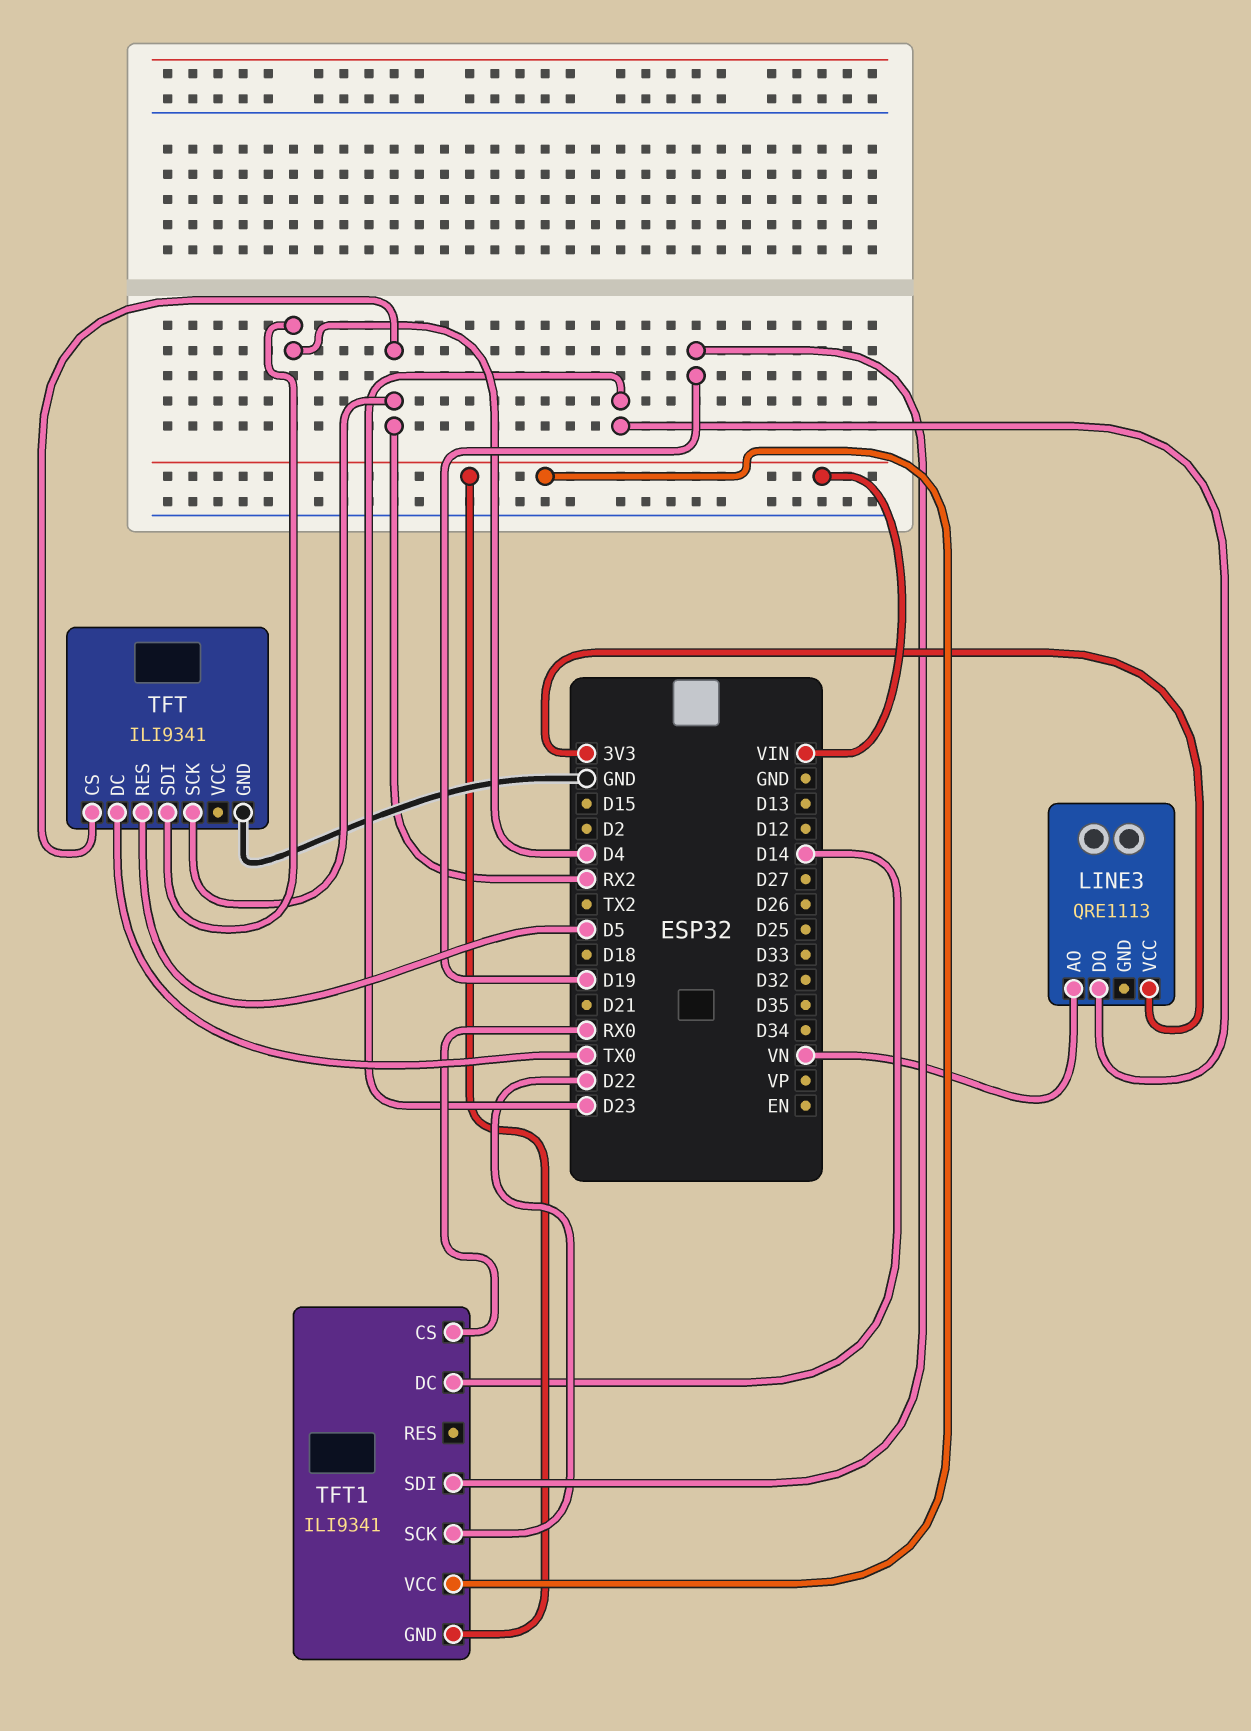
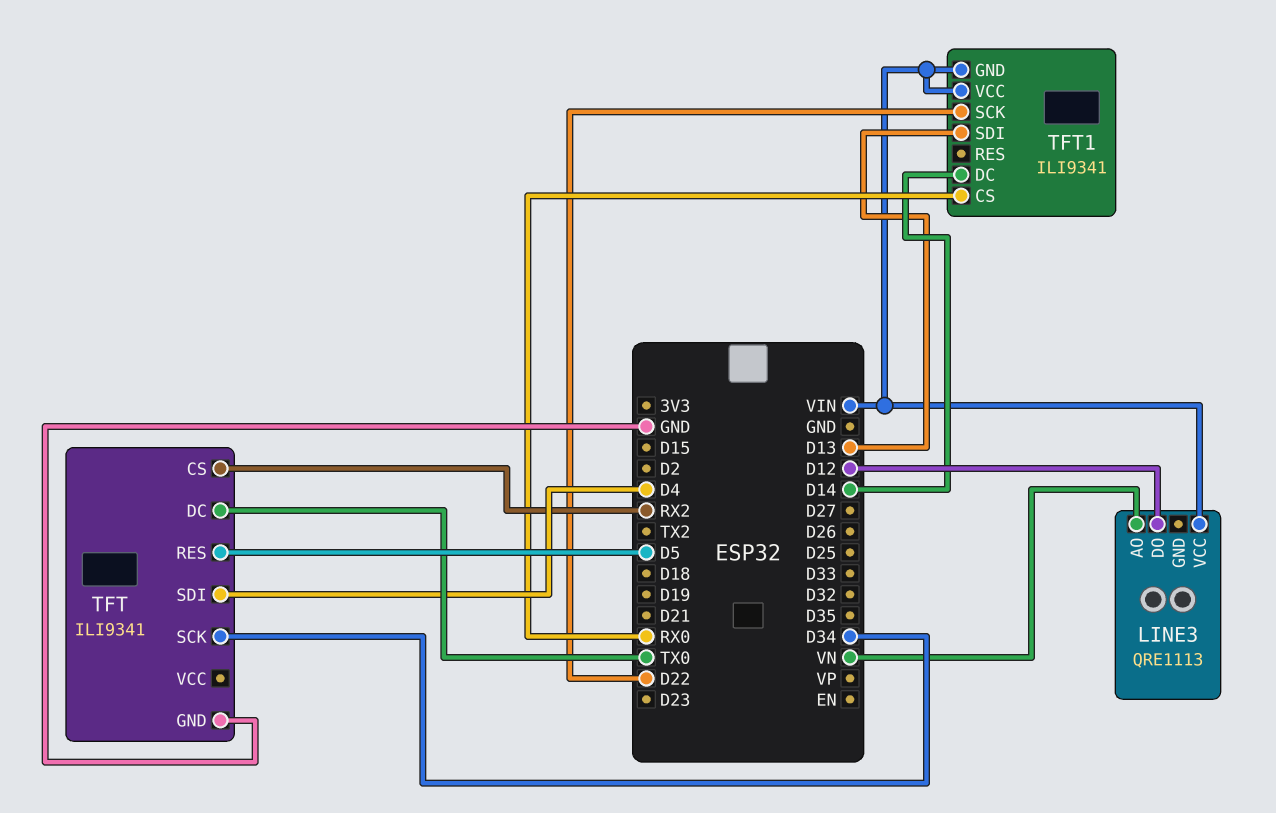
LINE3 pin DO: D23 -> D12
LINE3 pin VCC: 3V3 -> VIN
TFT pin SCK: RX2 -> D34
TFT1 pin SDI: D19 -> D13

